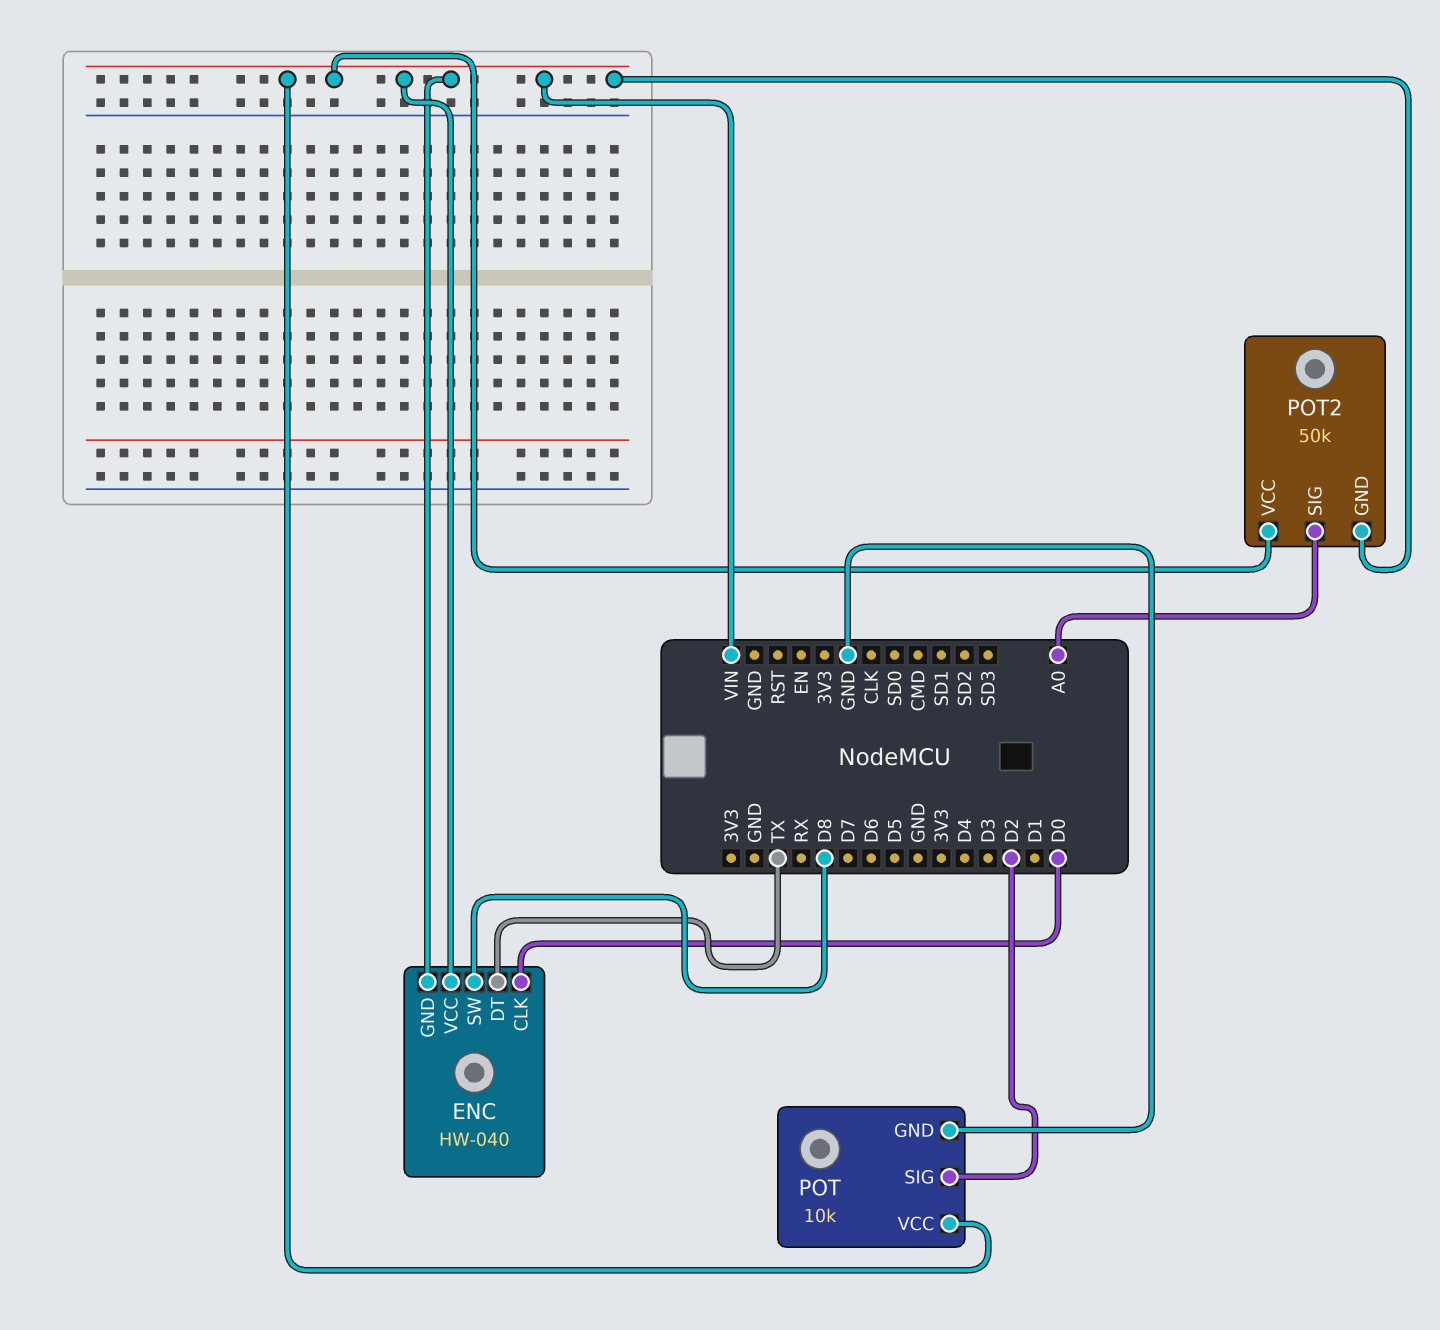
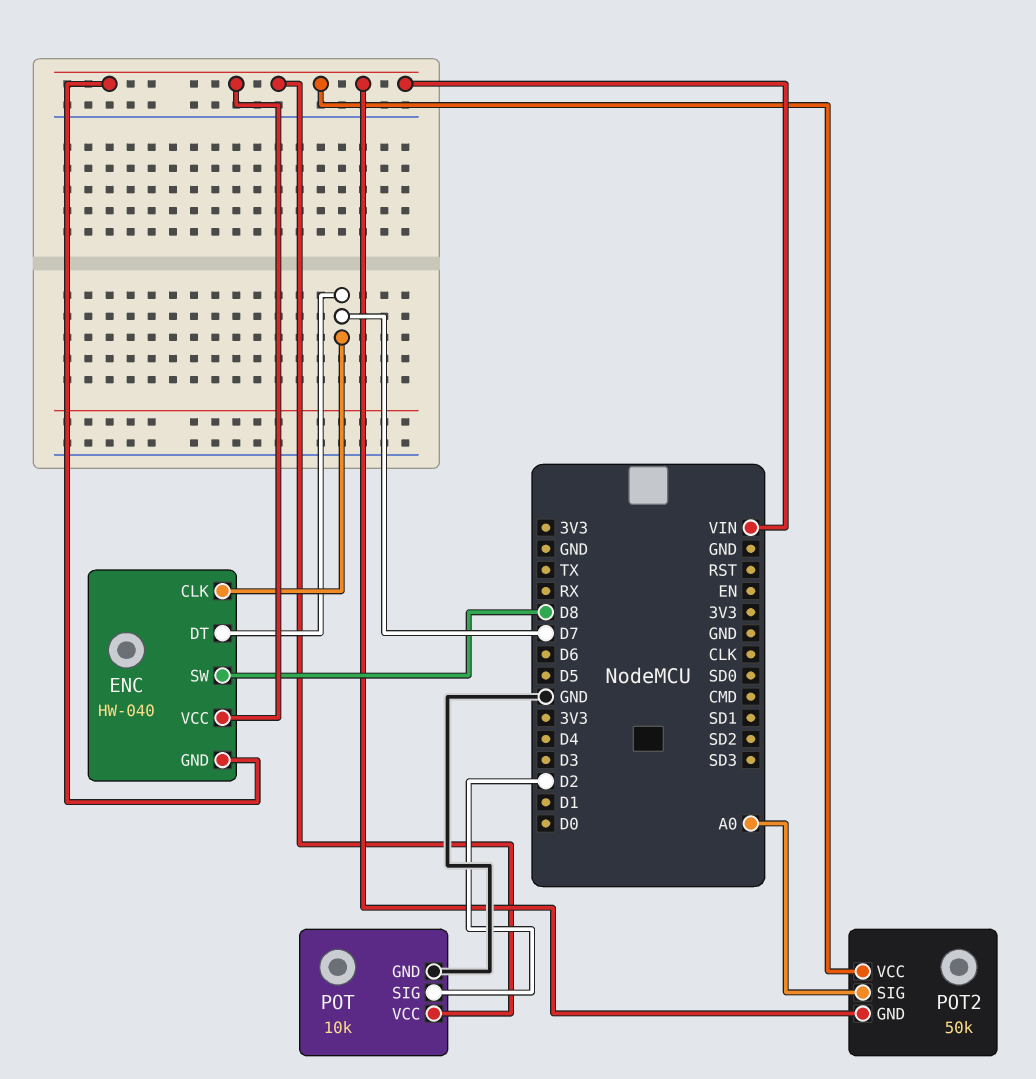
ENC pin CLK: D0 -> D7
ENC pin DT: TX -> D7

